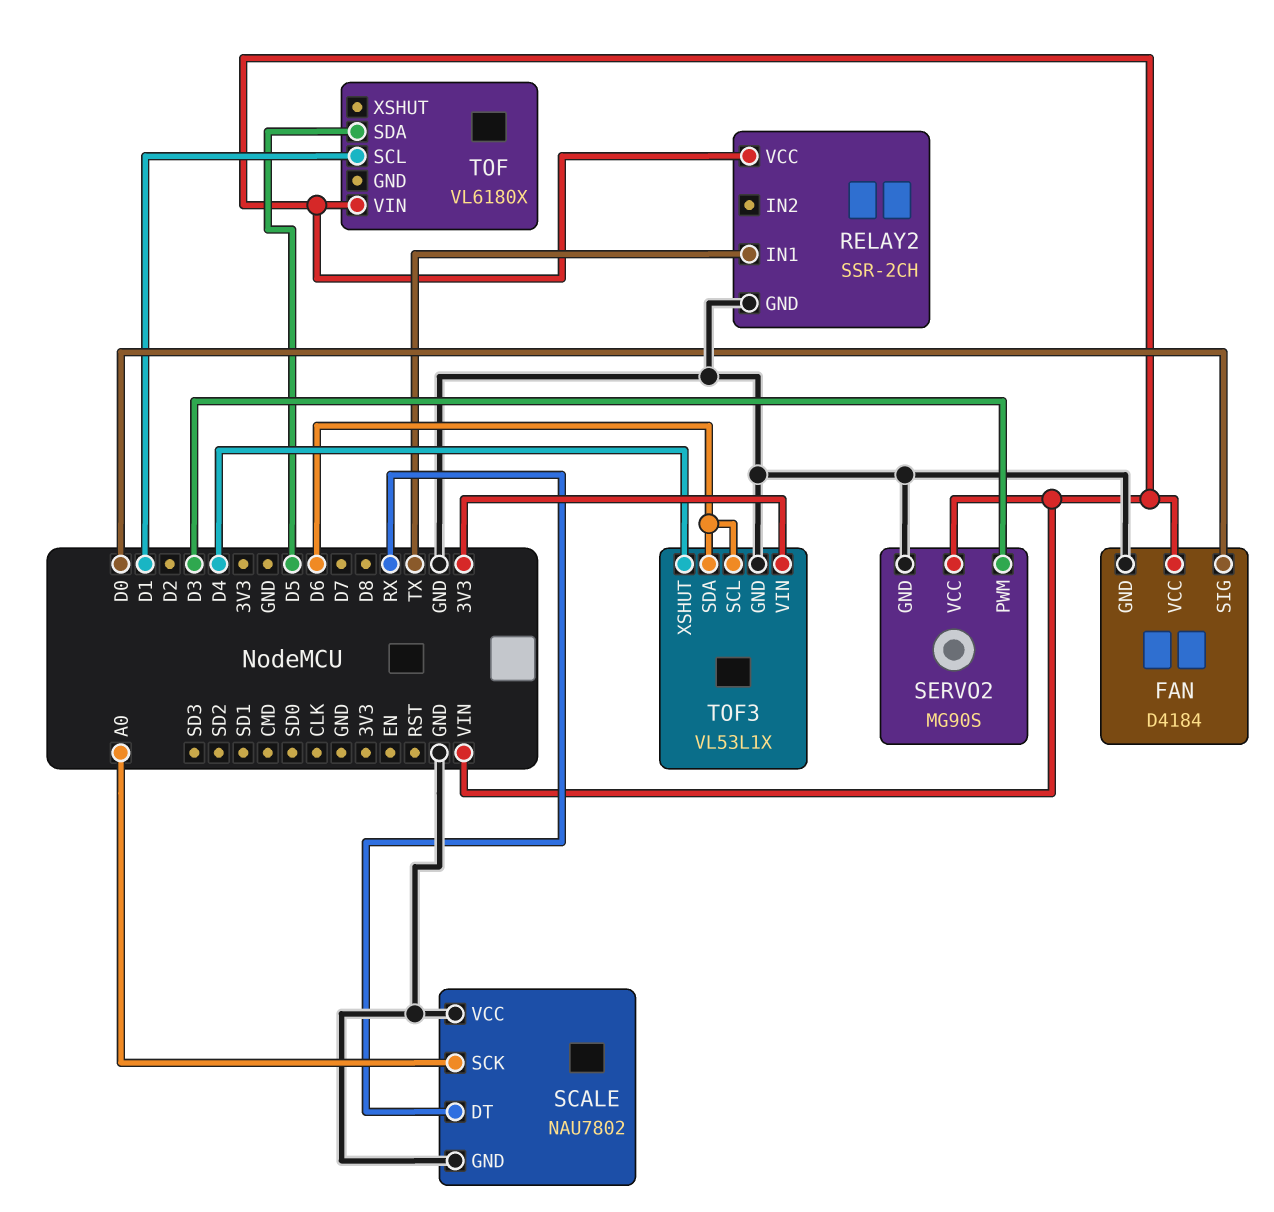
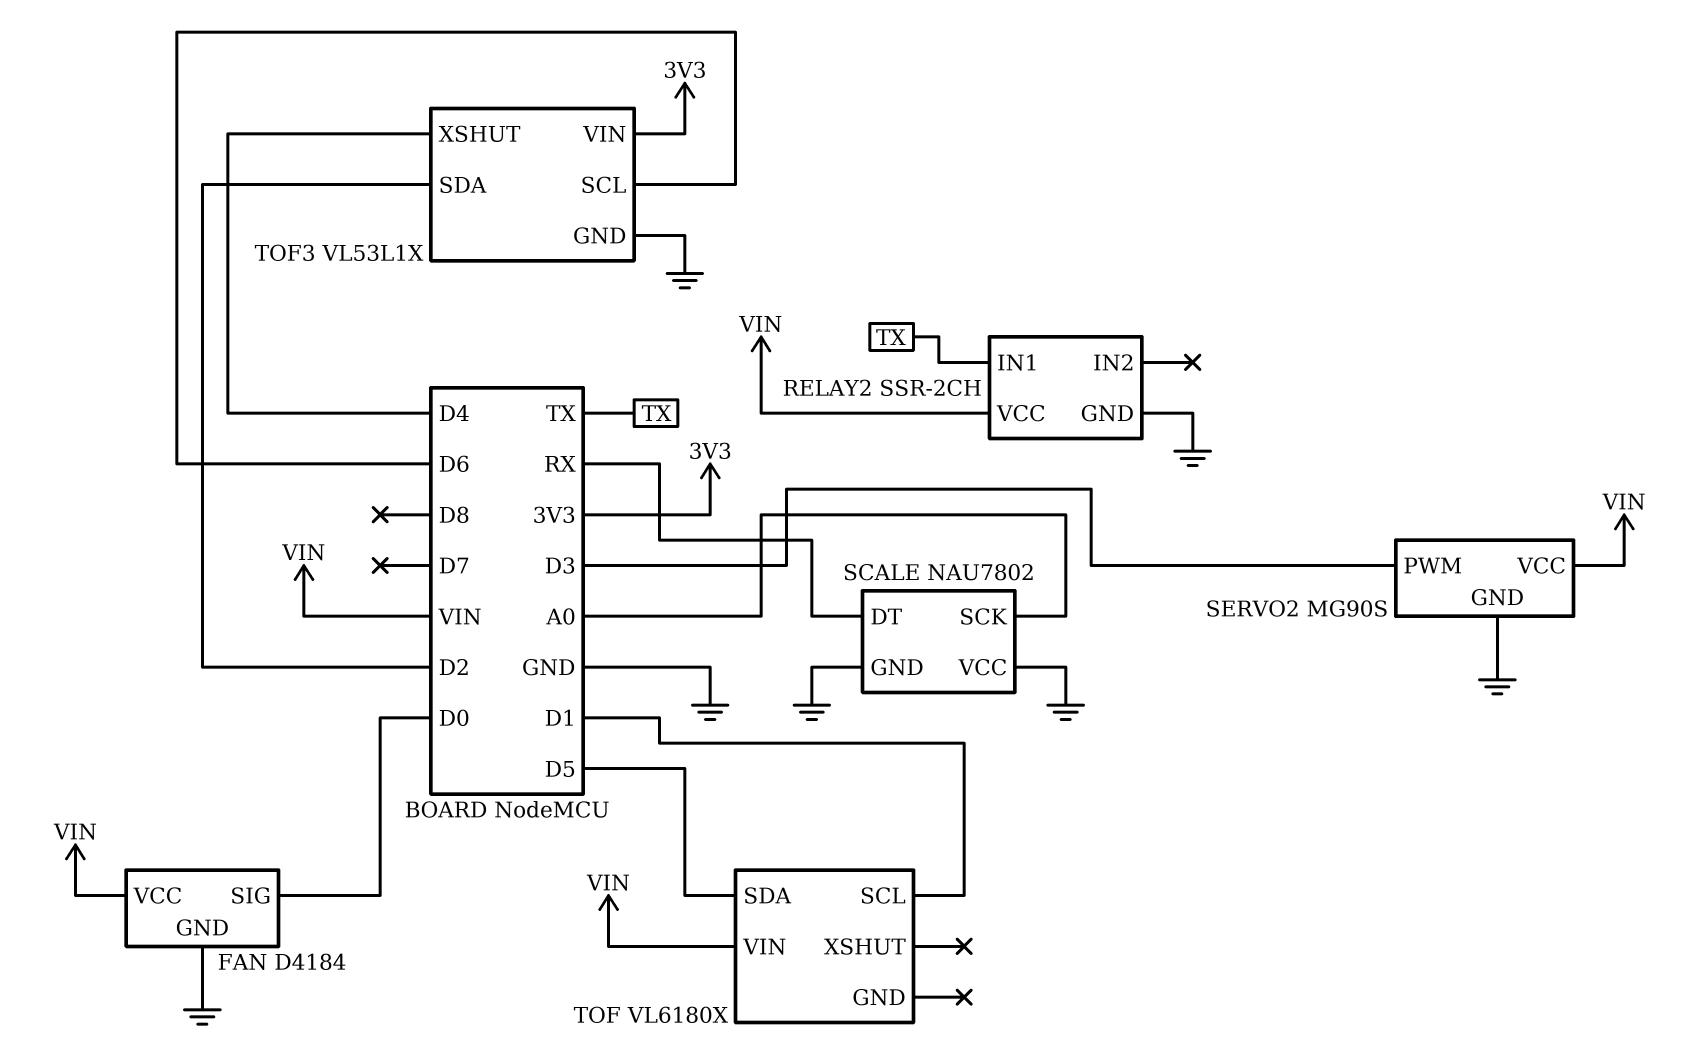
TOF3 pin SDA: D6 -> D2

